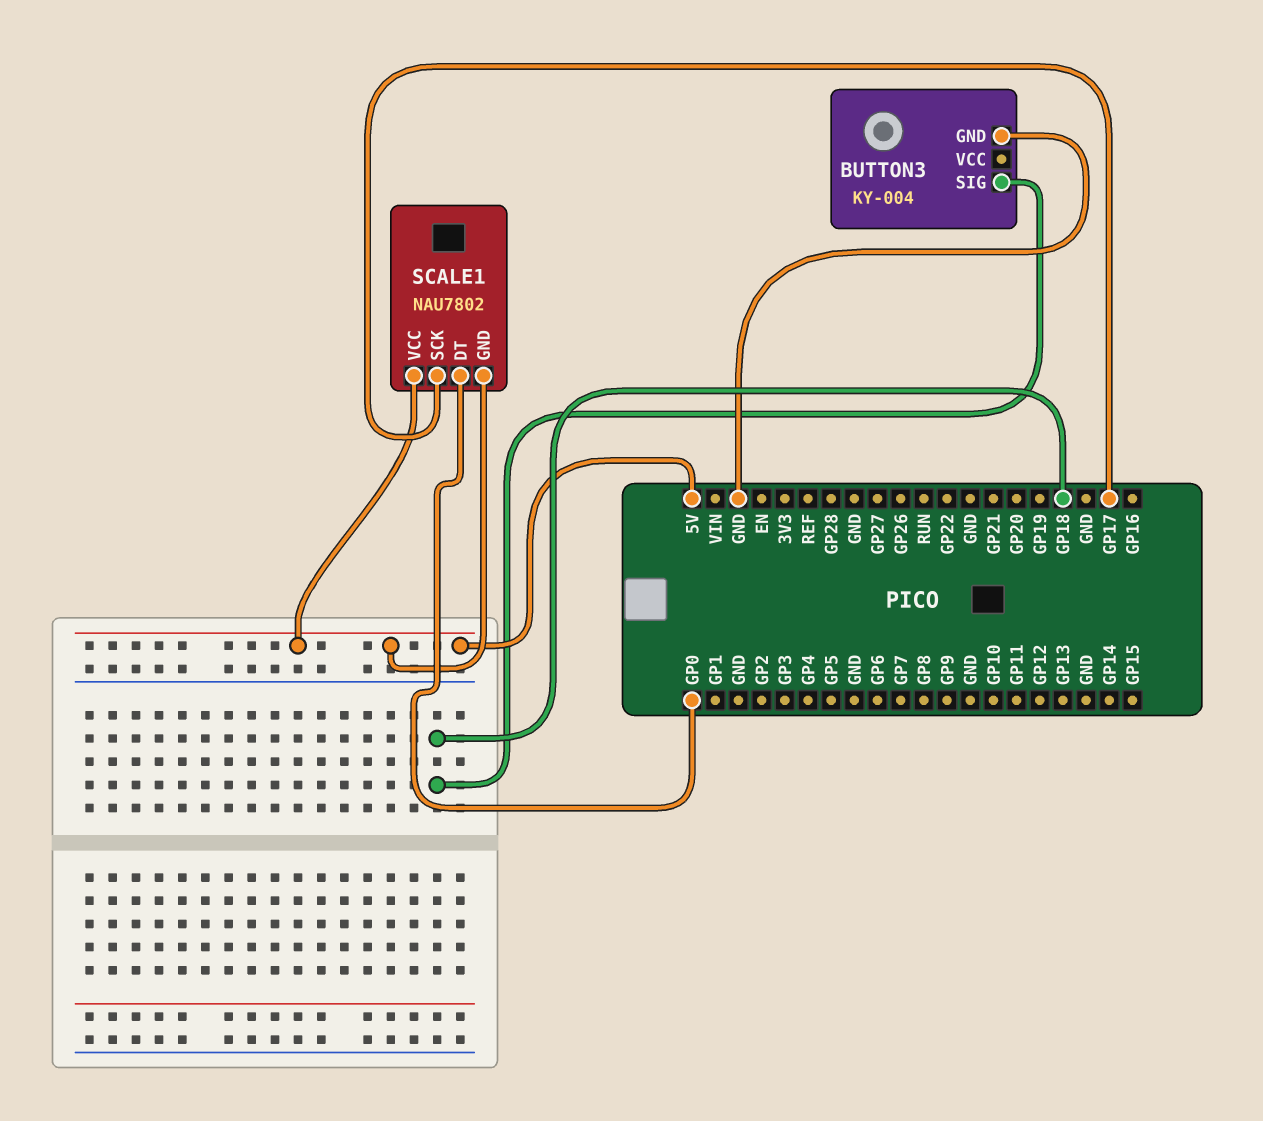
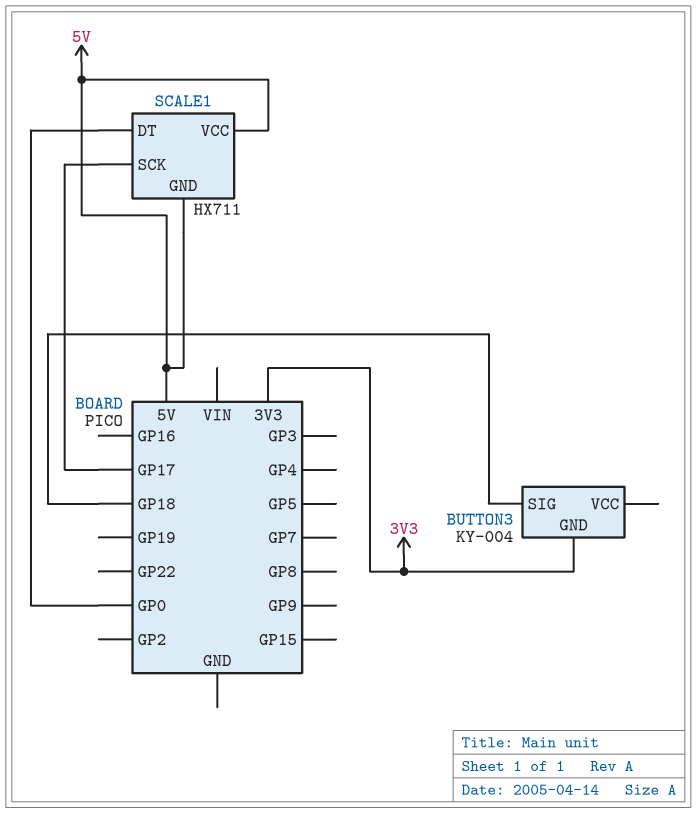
BUTTON3 pin GND: GND -> 3V3
SCALE1: NAU7802 -> HX711

